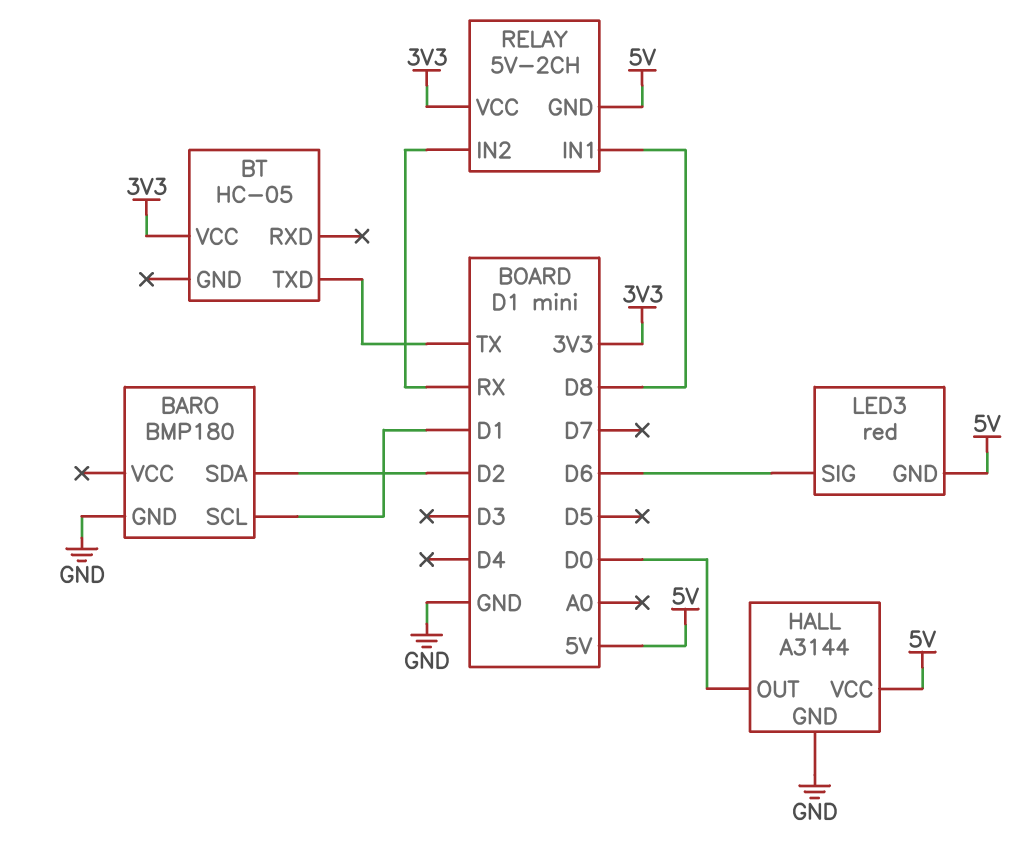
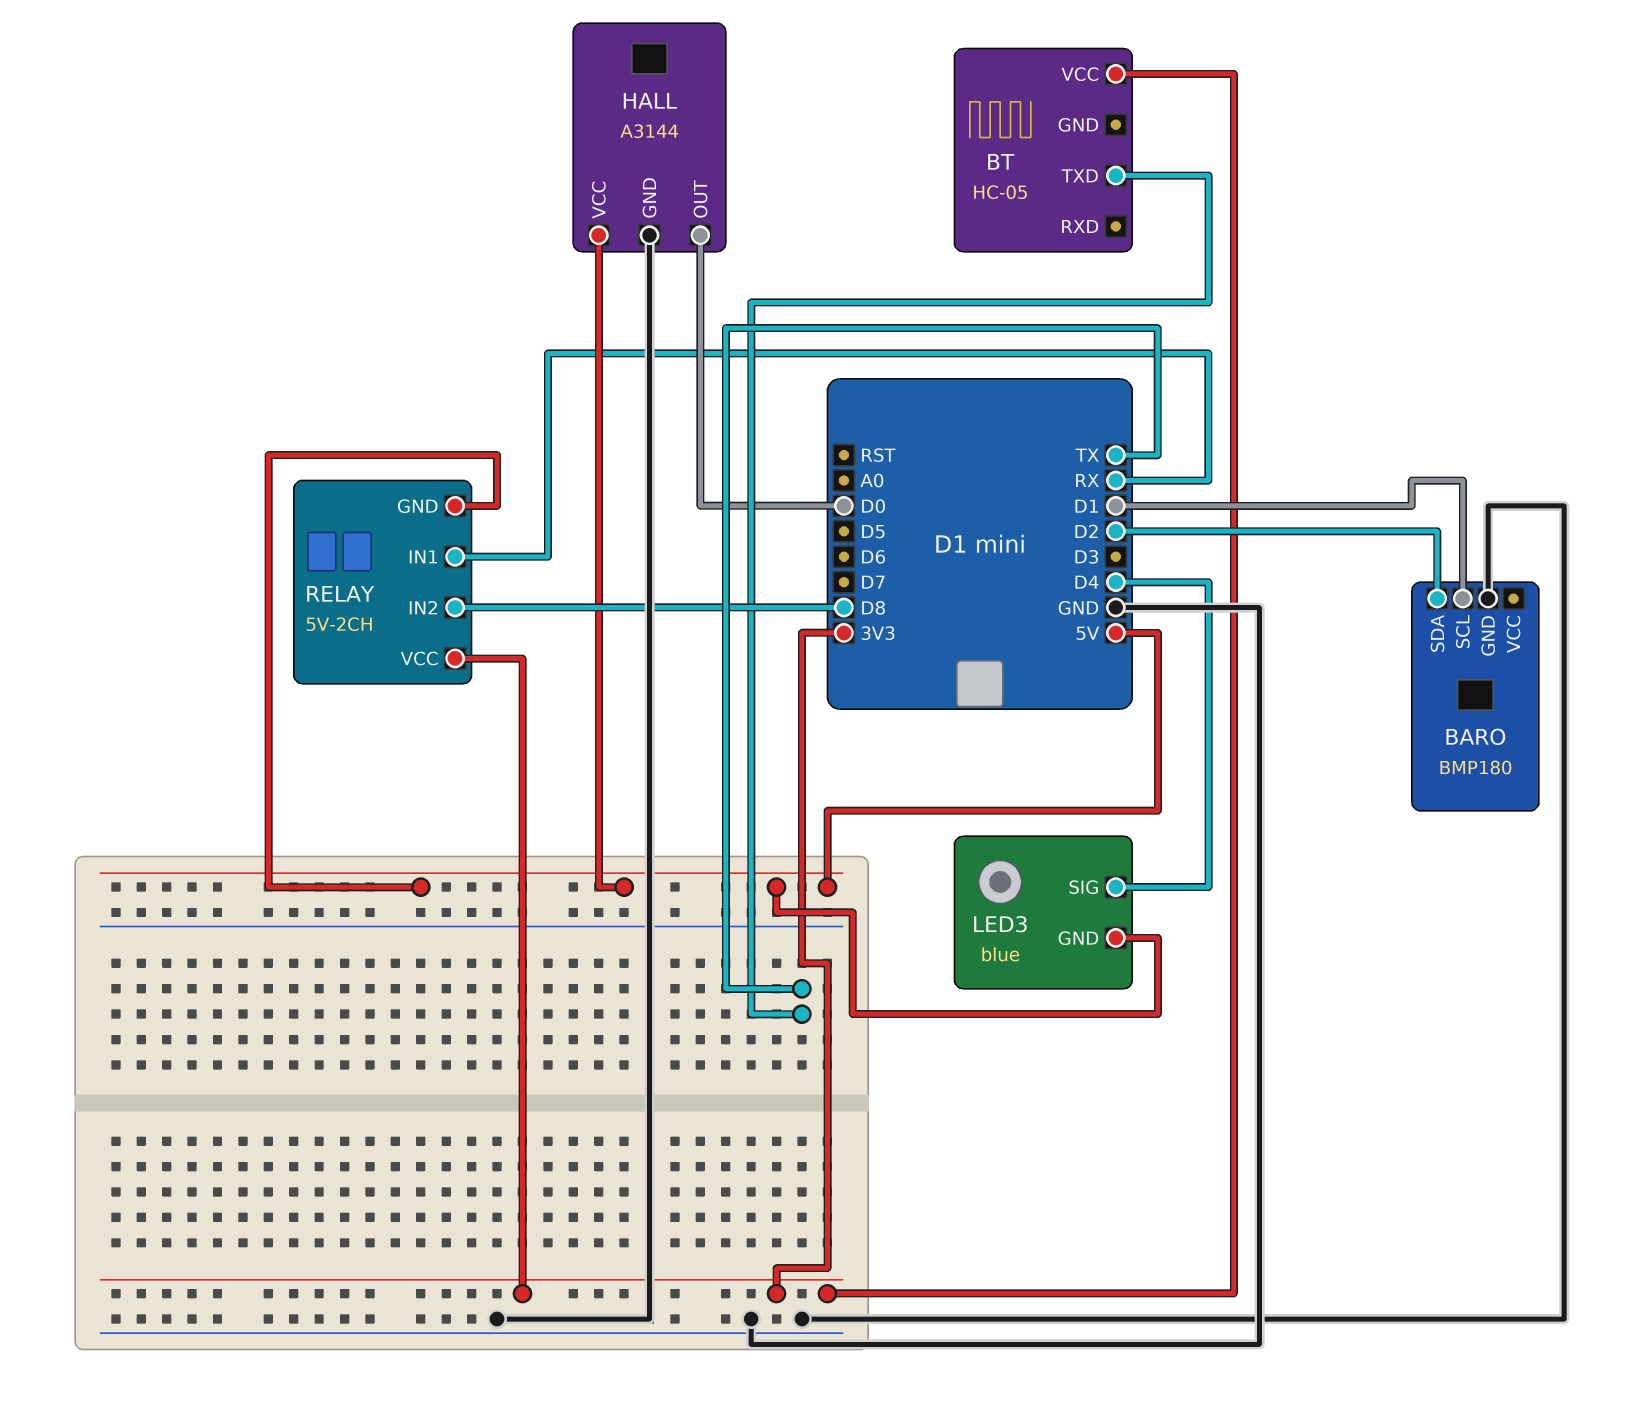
LED3: red -> blue
LED3 pin SIG: D6 -> D4
RELAY pin IN1: D8 -> RX
RELAY pin IN2: RX -> D8

